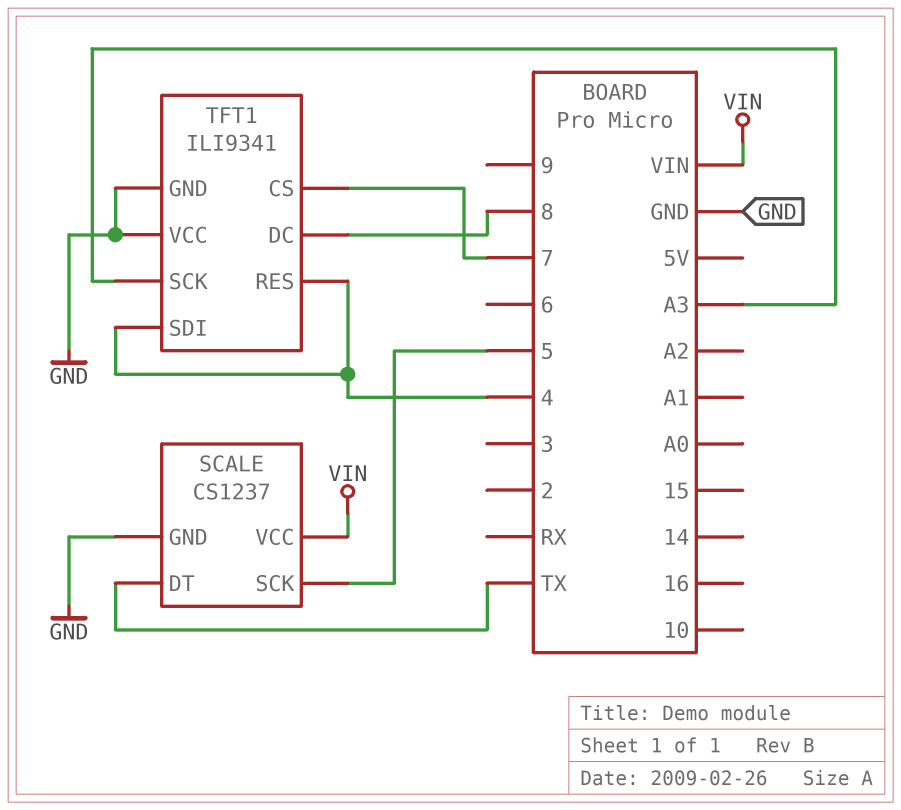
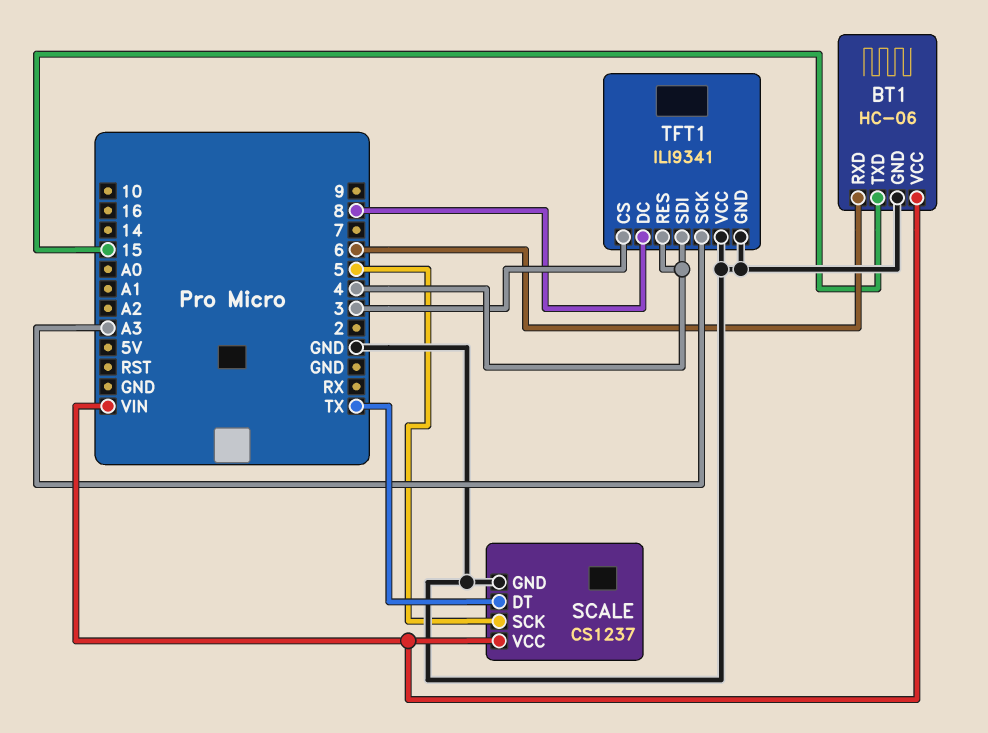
BT1: none -> HC-06
BT1 pin GND: none -> GND
BT1 pin RXD: none -> 6
BT1 pin TXD: none -> 15
BT1 pin VCC: none -> VIN
TFT1 pin CS: 7 -> 3

